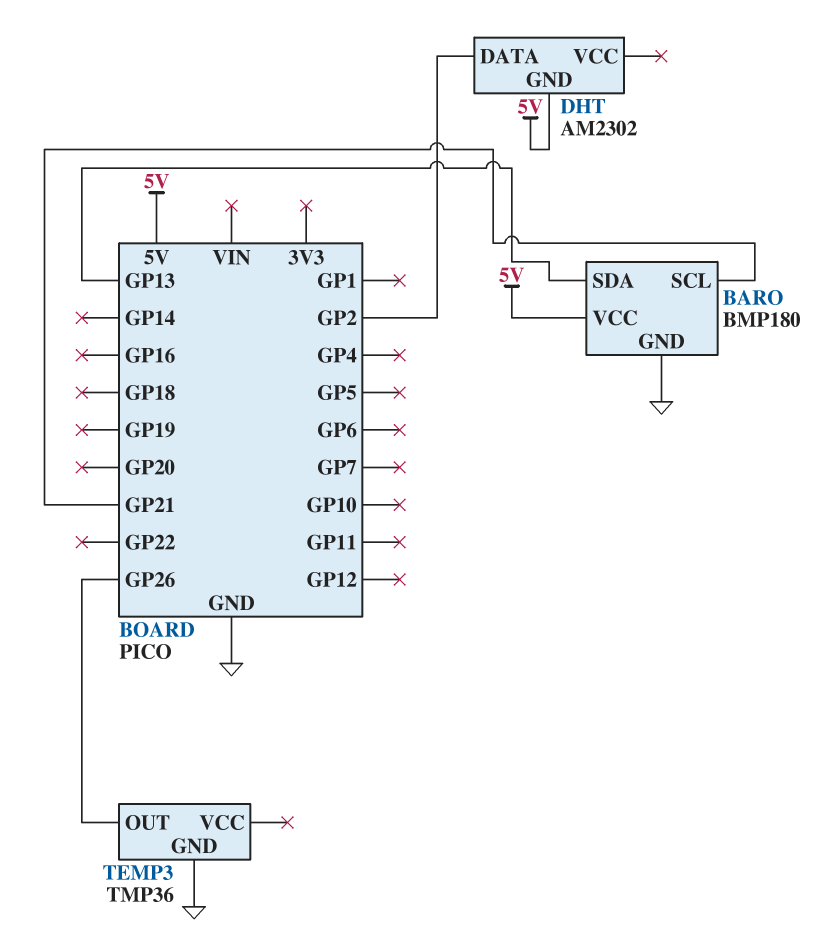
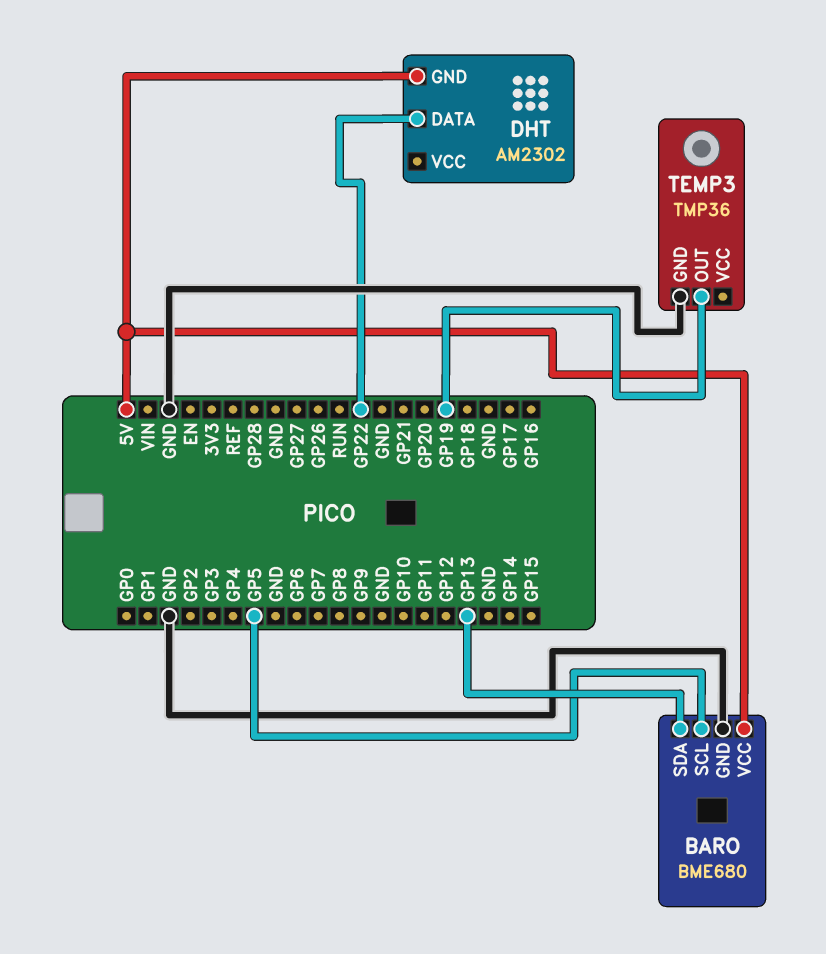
BARO: BMP180 -> BME680
BARO pin SCL: GP21 -> GP5
DHT pin DATA: GP2 -> GP22
TEMP3 pin OUT: GP26 -> GP19

